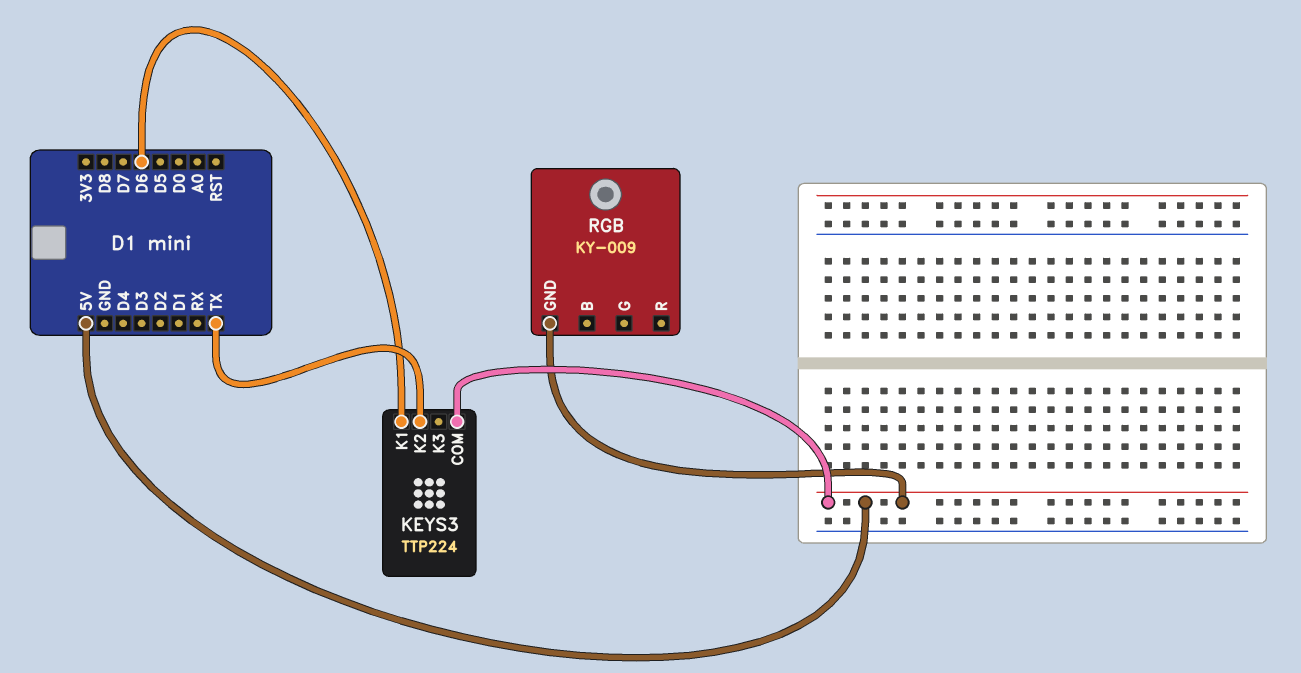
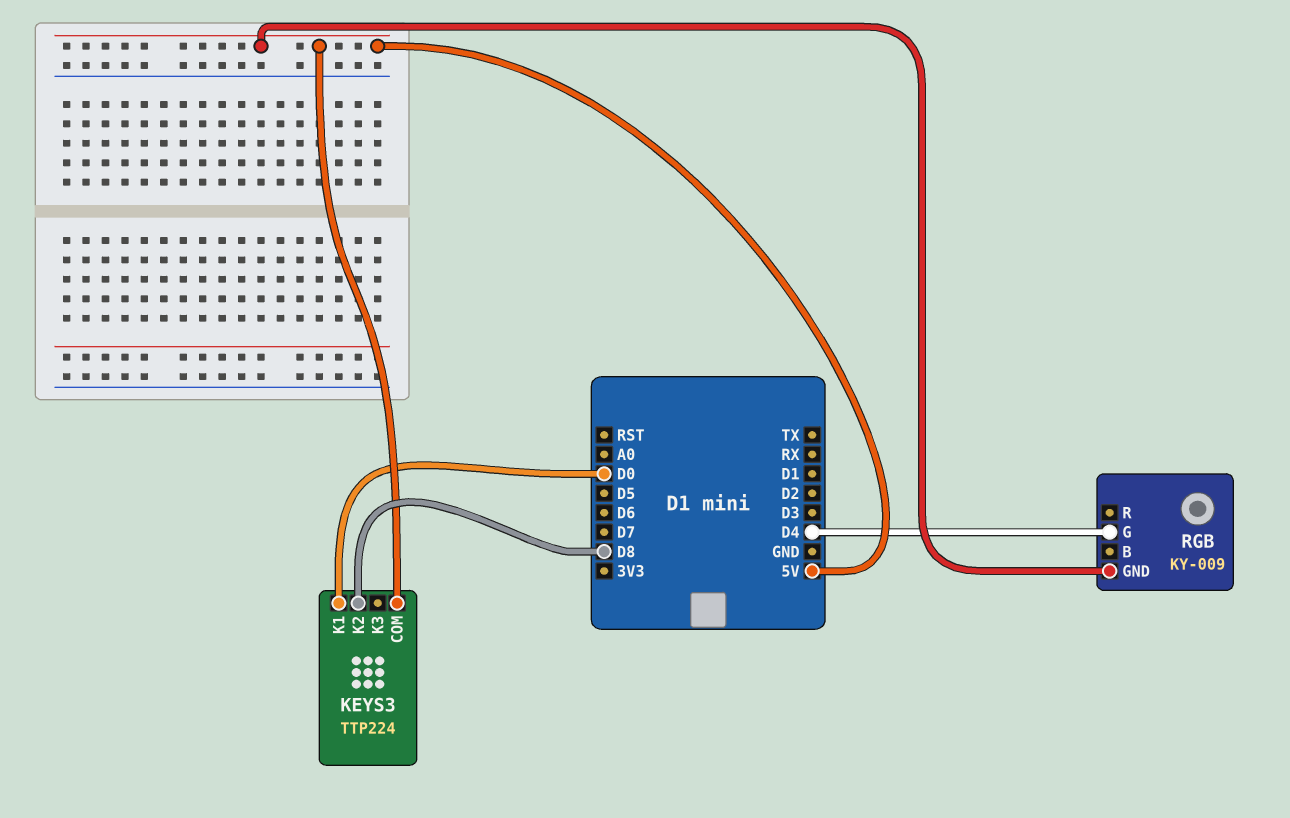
KEYS3 pin K1: D6 -> D0
KEYS3 pin K2: TX -> D8
RGB pin G: none -> D4

